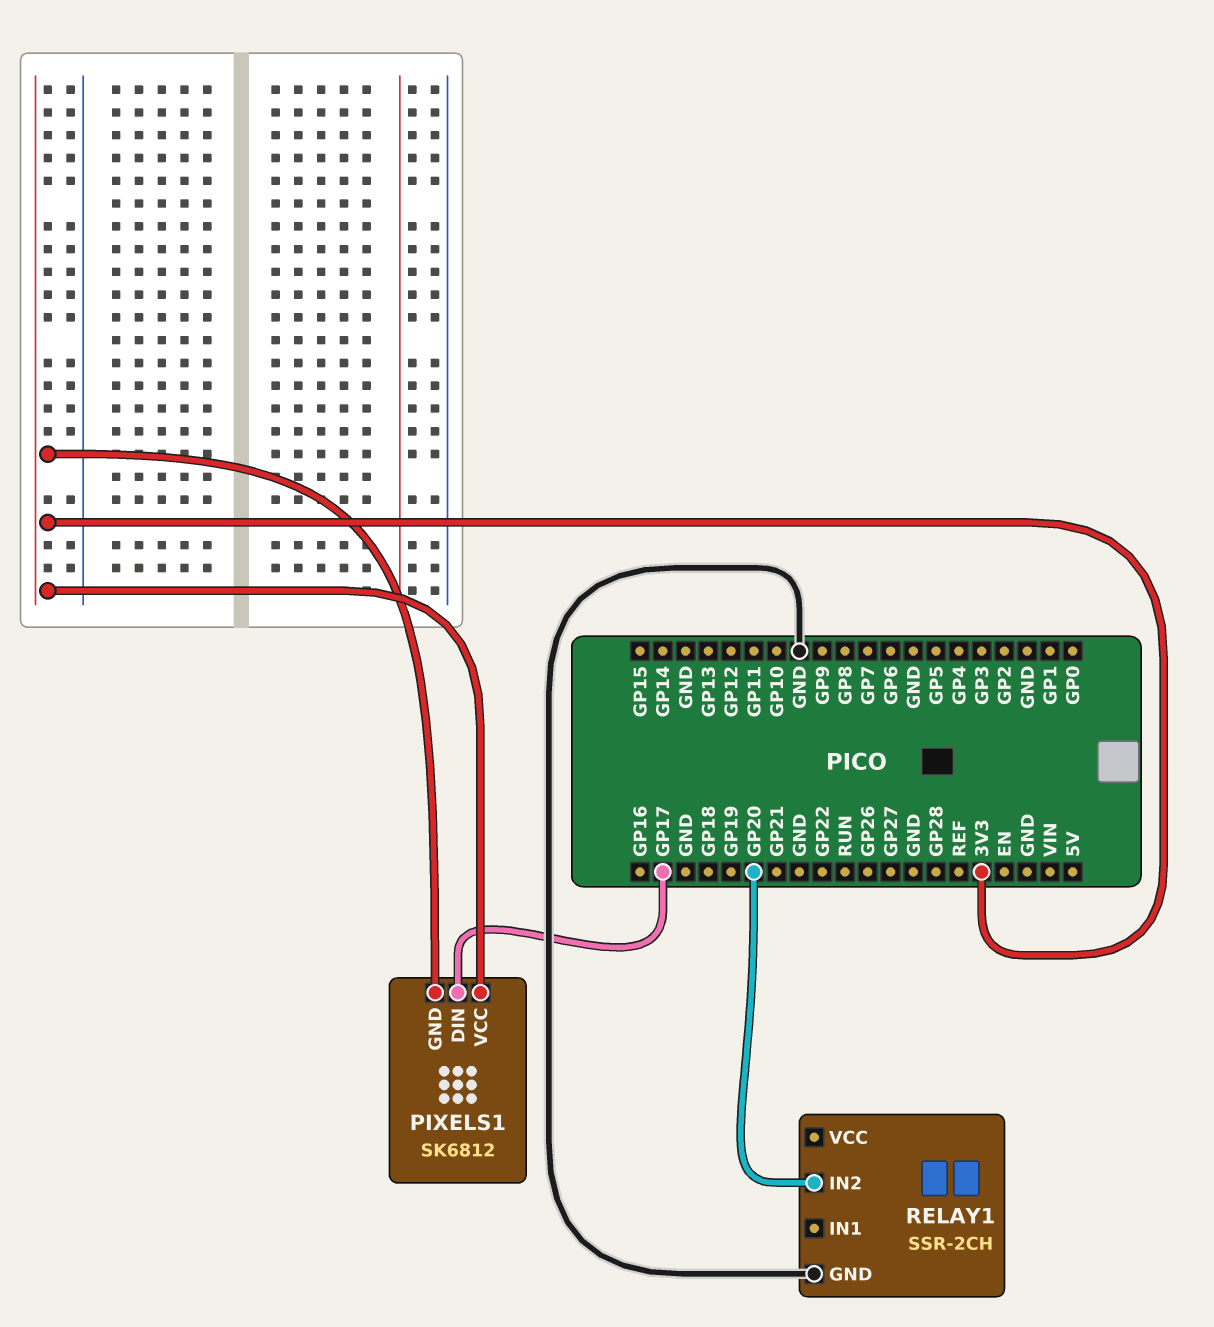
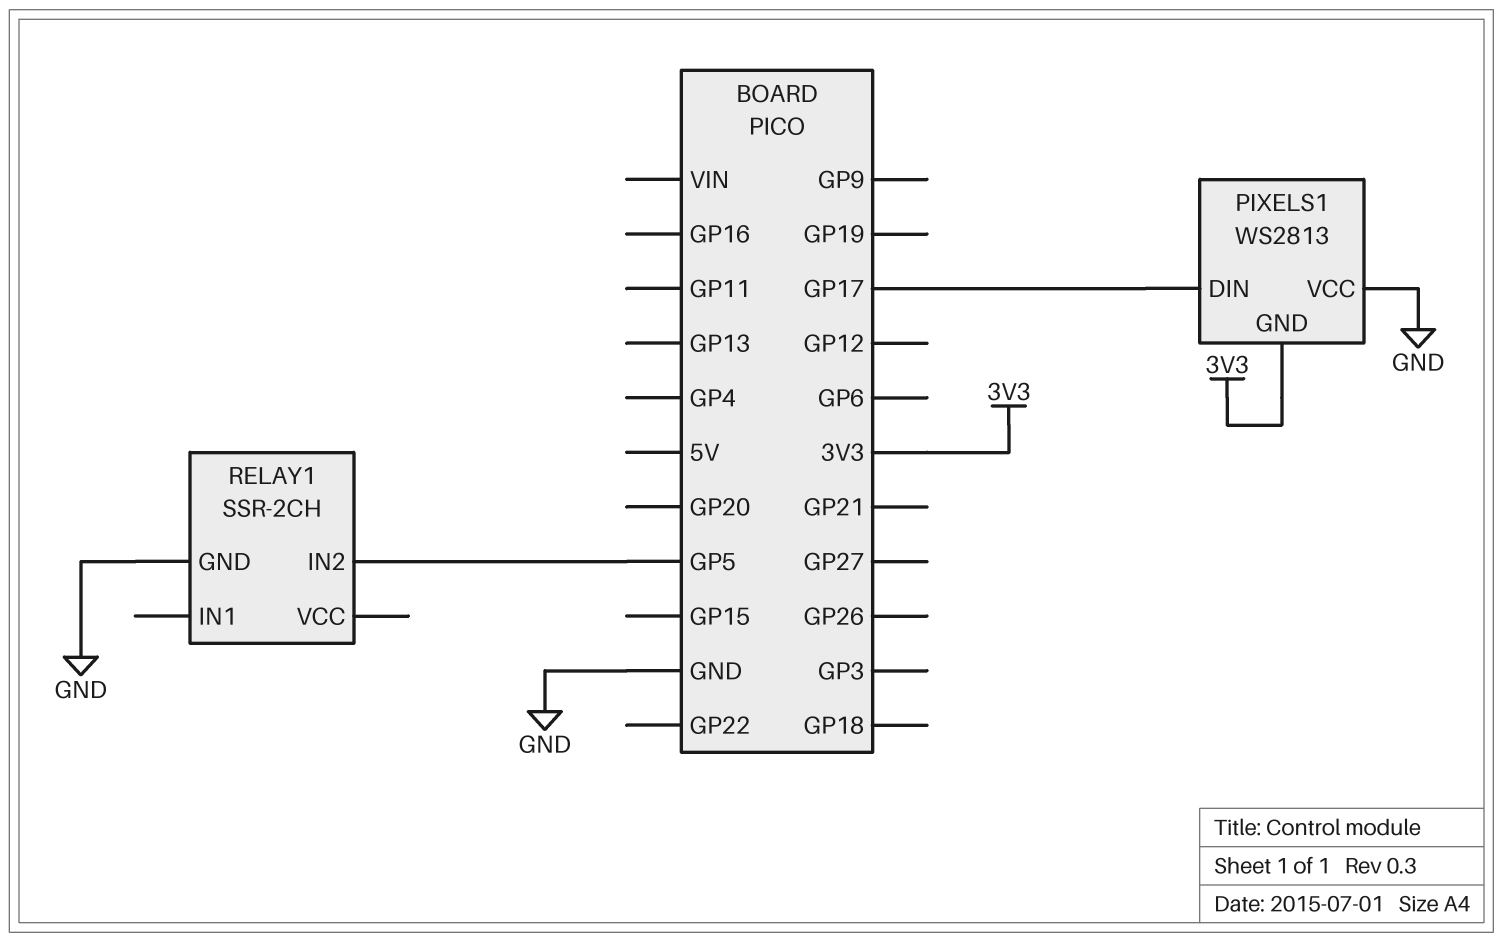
PIXELS1: SK6812 -> WS2813
PIXELS1 pin VCC: 3V3 -> GND
RELAY1 pin IN2: GP20 -> GP5

